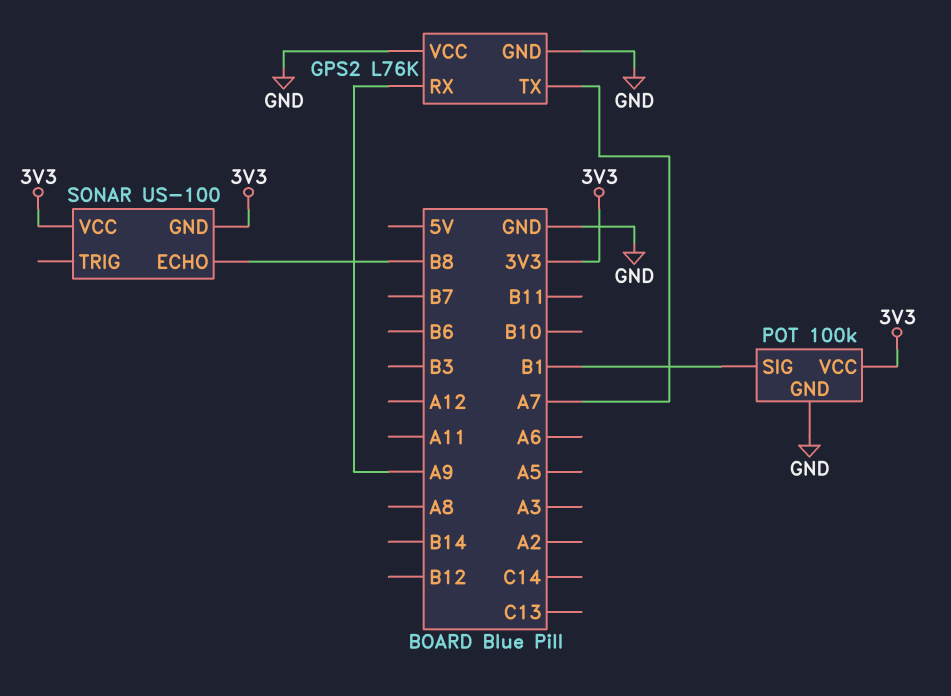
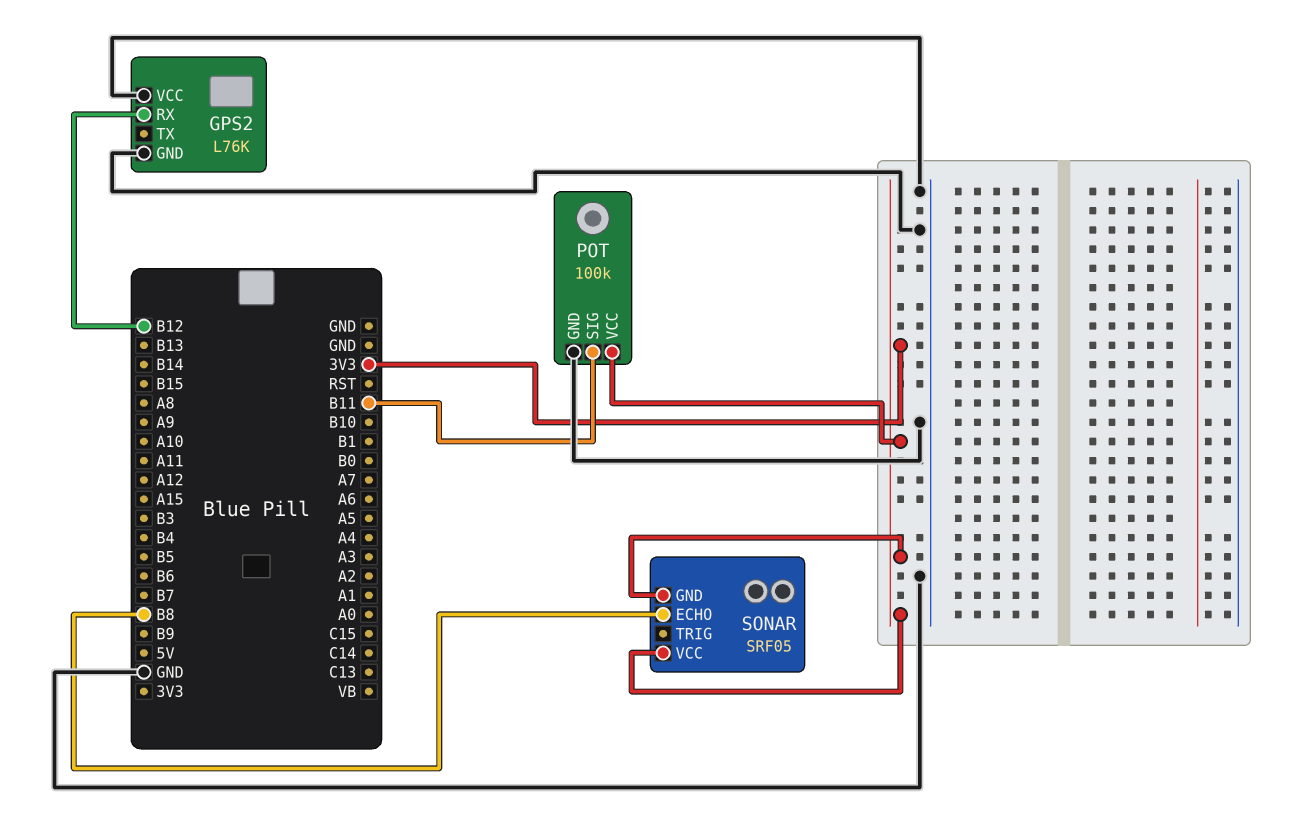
GPS2 pin RX: A9 -> B12
GPS2 pin TX: A7 -> none
POT pin SIG: B1 -> B11
SONAR: US-100 -> SRF05

